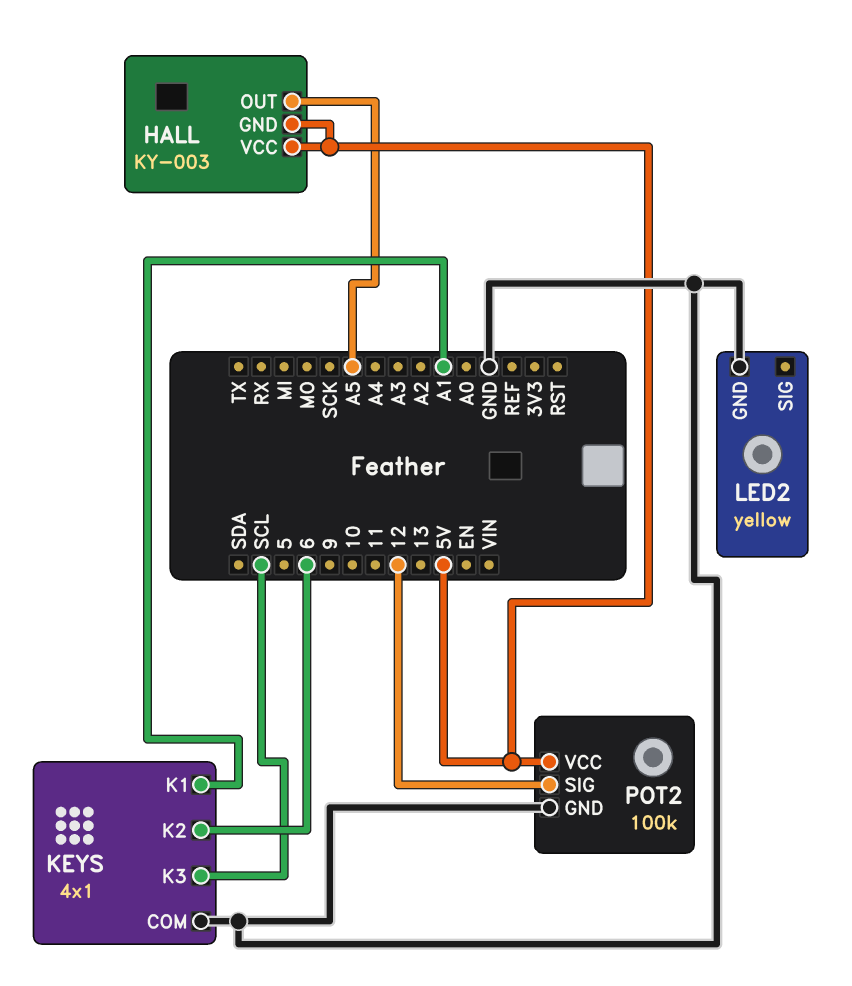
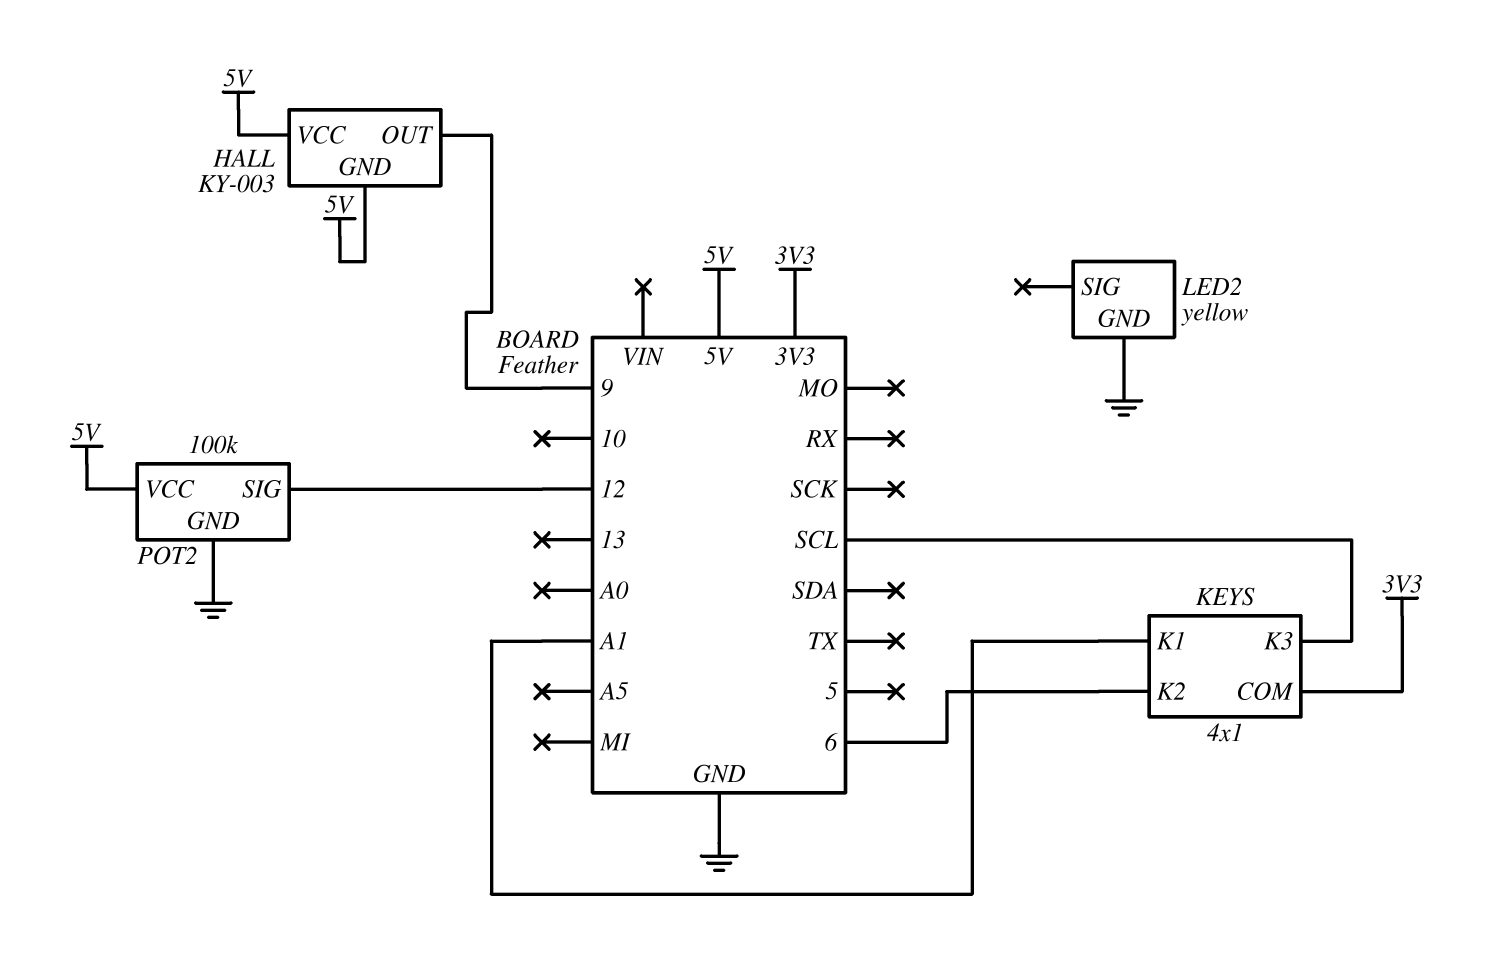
HALL pin OUT: A5 -> 9
KEYS pin COM: GND -> 3V3

